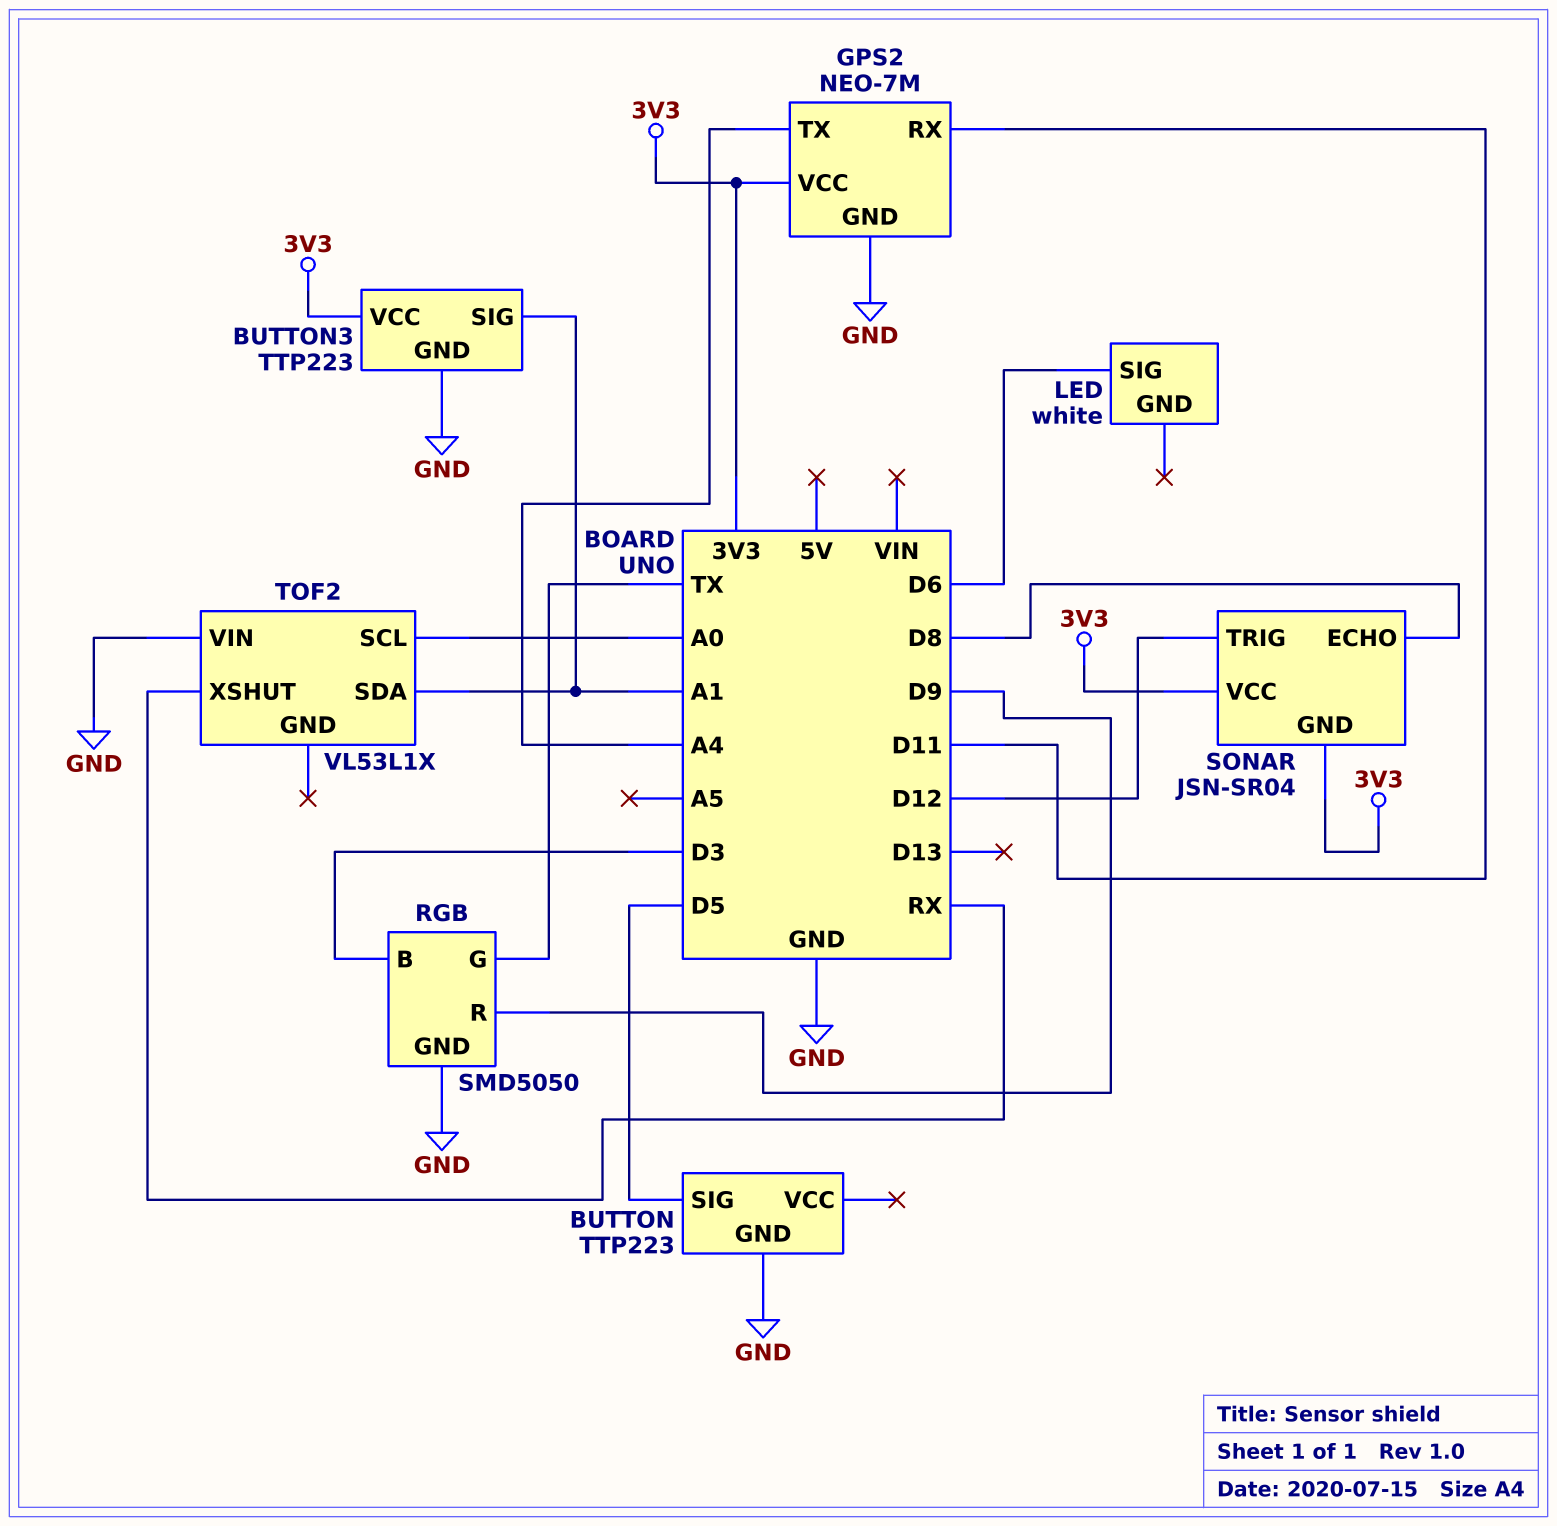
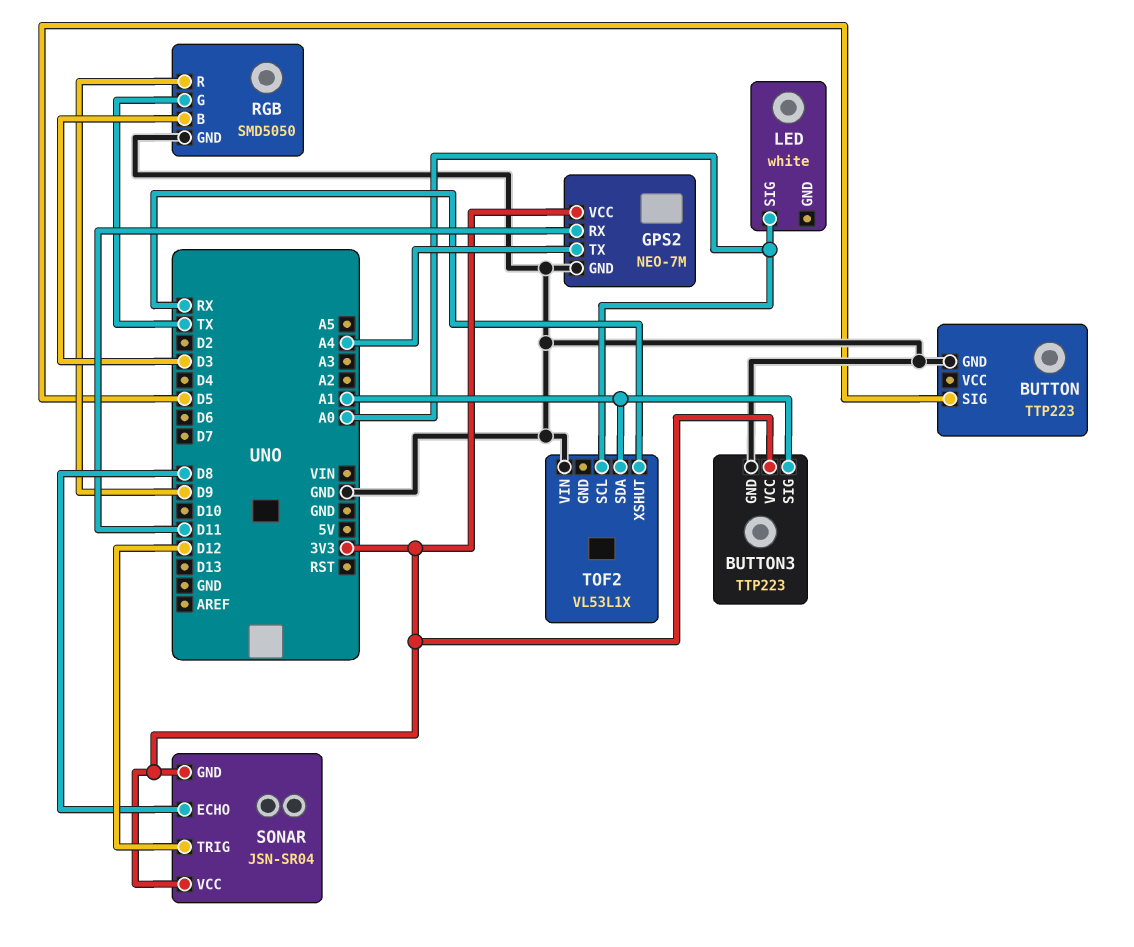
LED pin SIG: D6 -> A0

